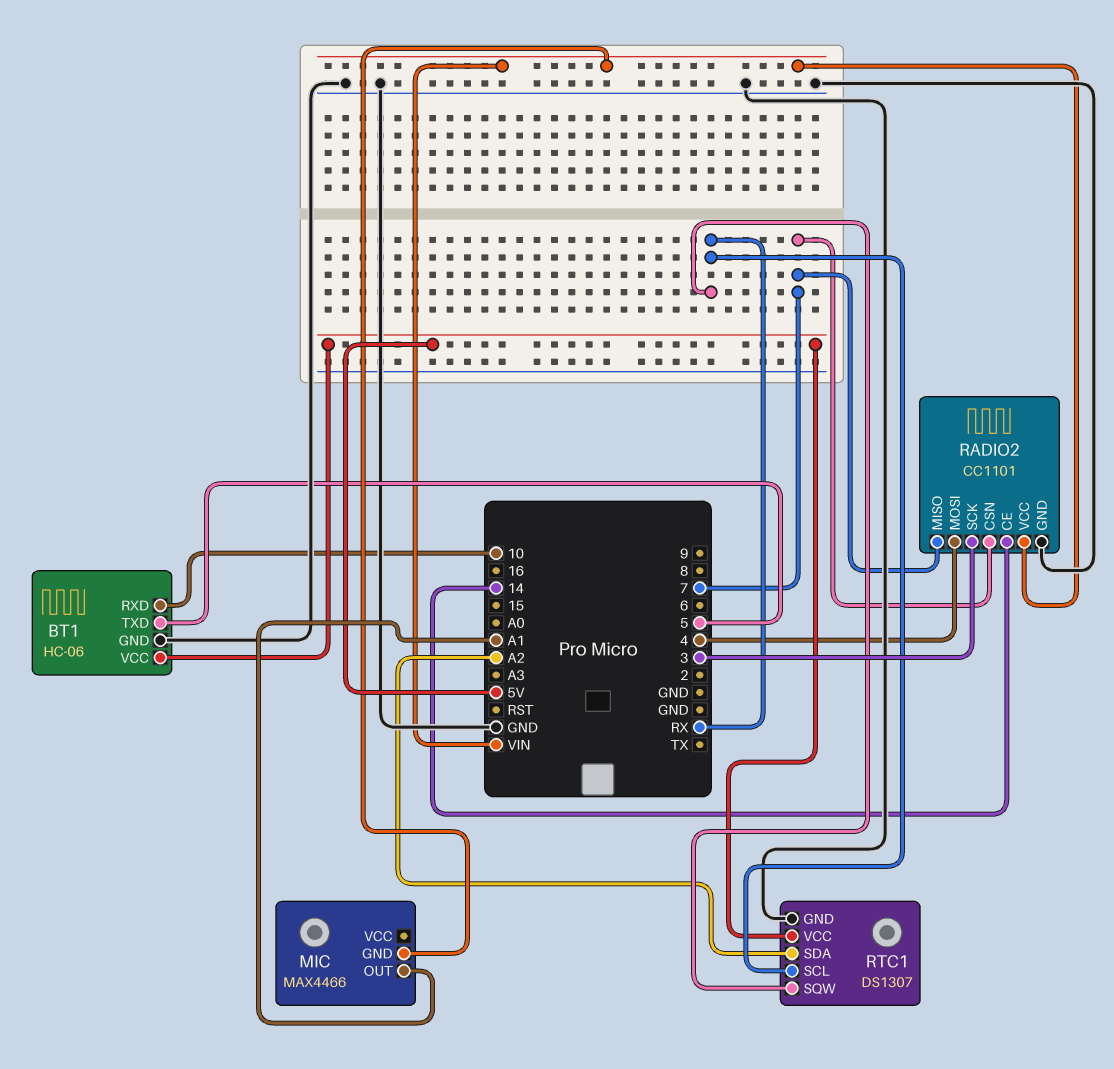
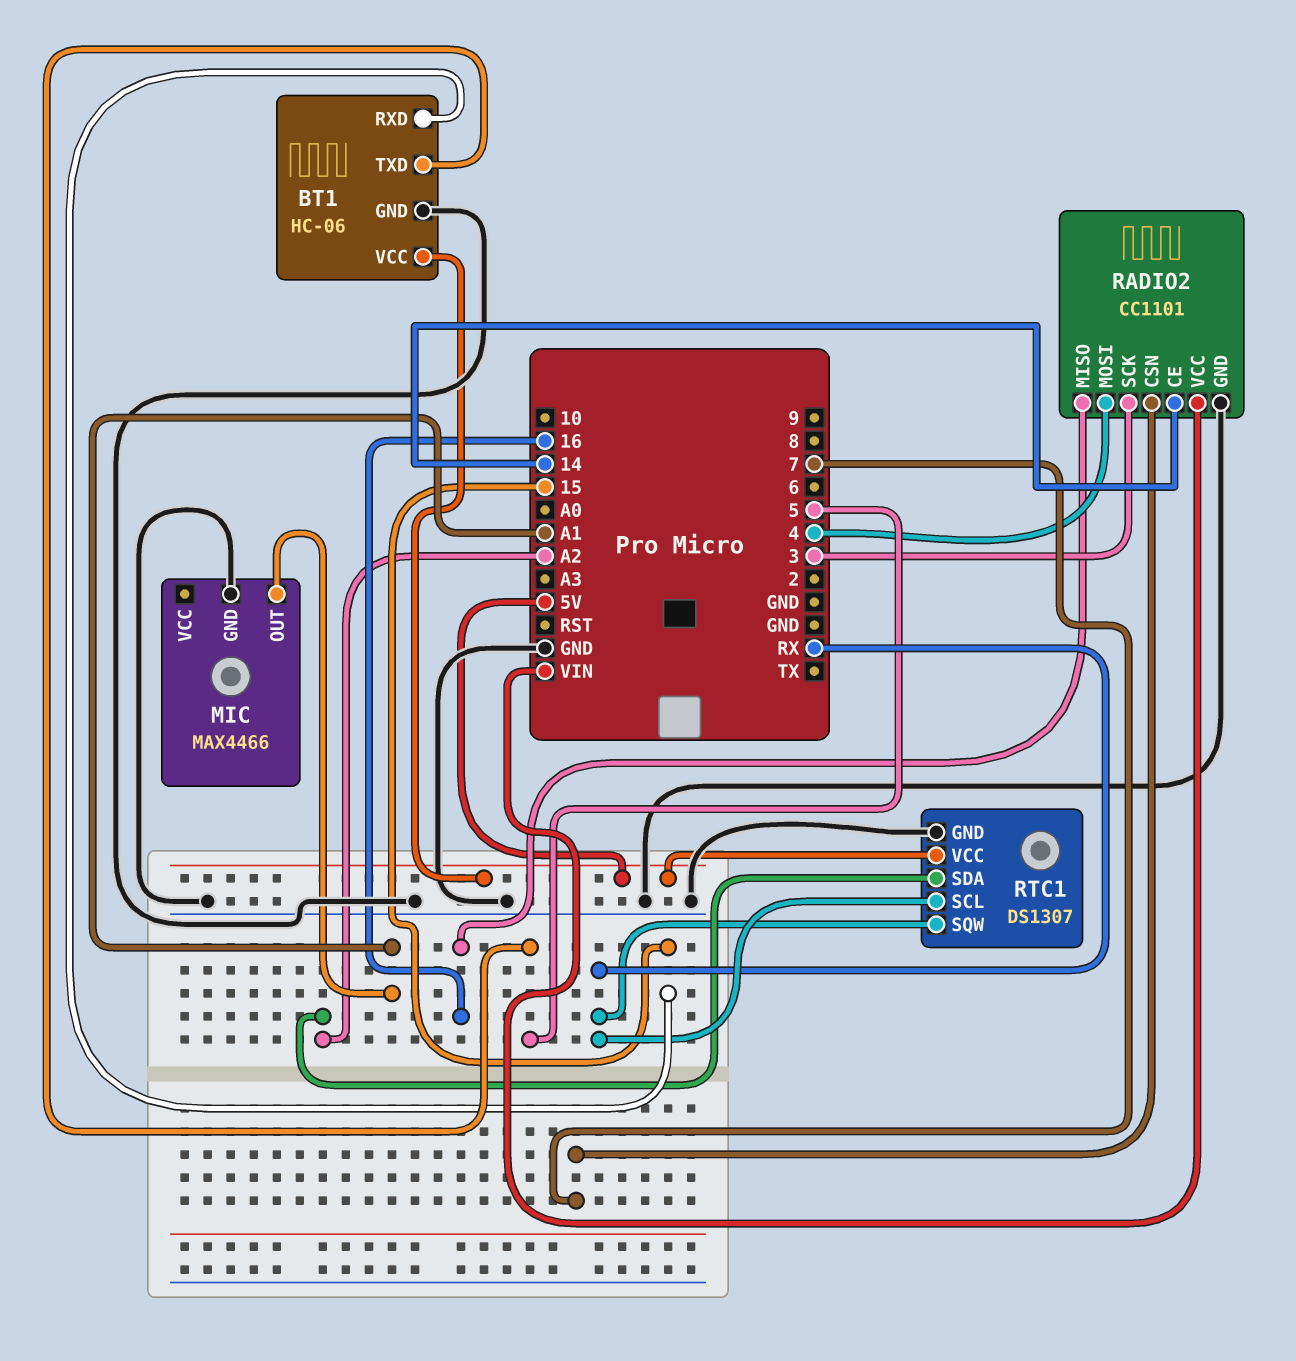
BT1 pin RXD: 10 -> 15
MIC pin GND: VIN -> GND
RADIO2 pin MISO: 7 -> 16

